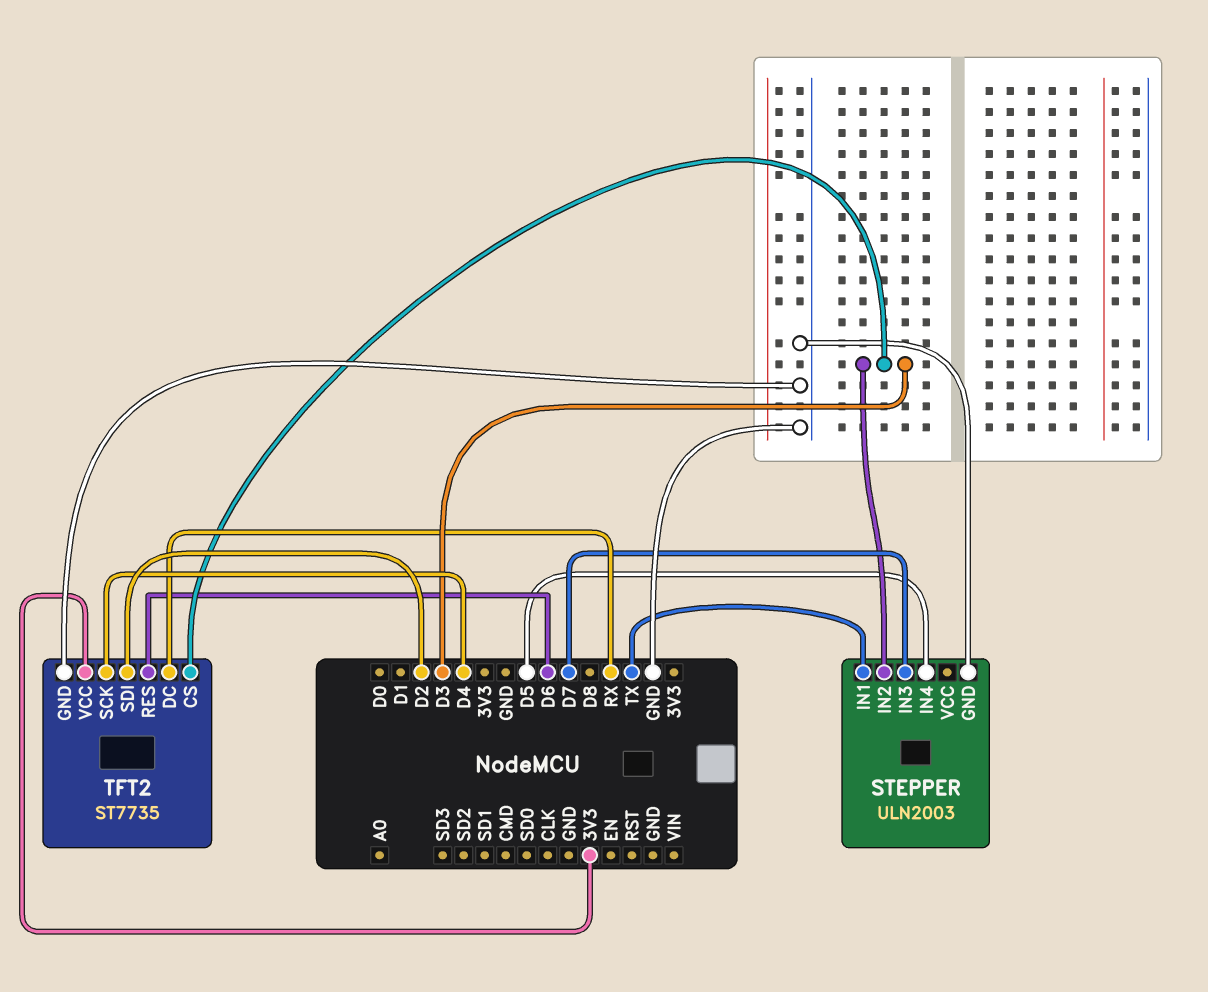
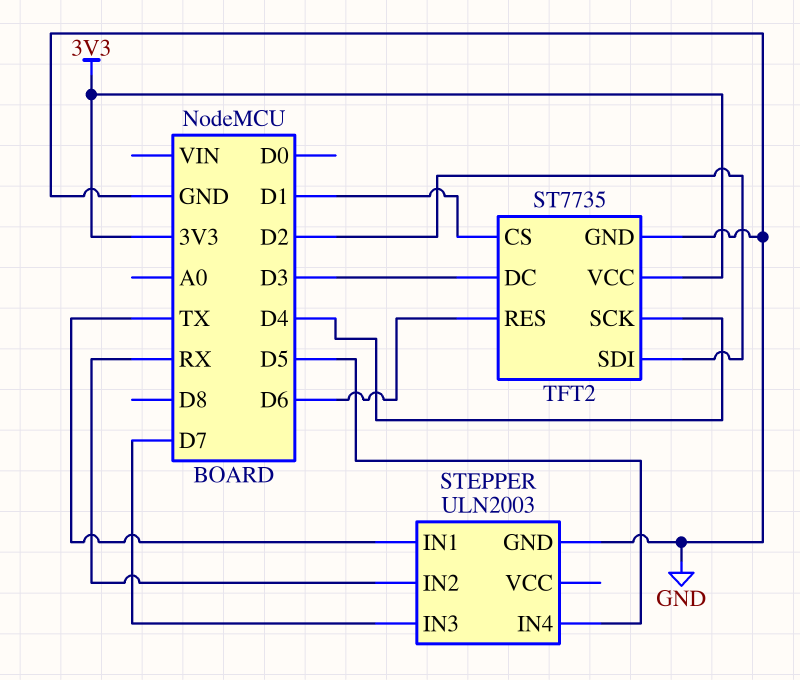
STEPPER pin IN2: D3 -> RX
TFT2 pin CS: D3 -> D1
TFT2 pin DC: RX -> D3

